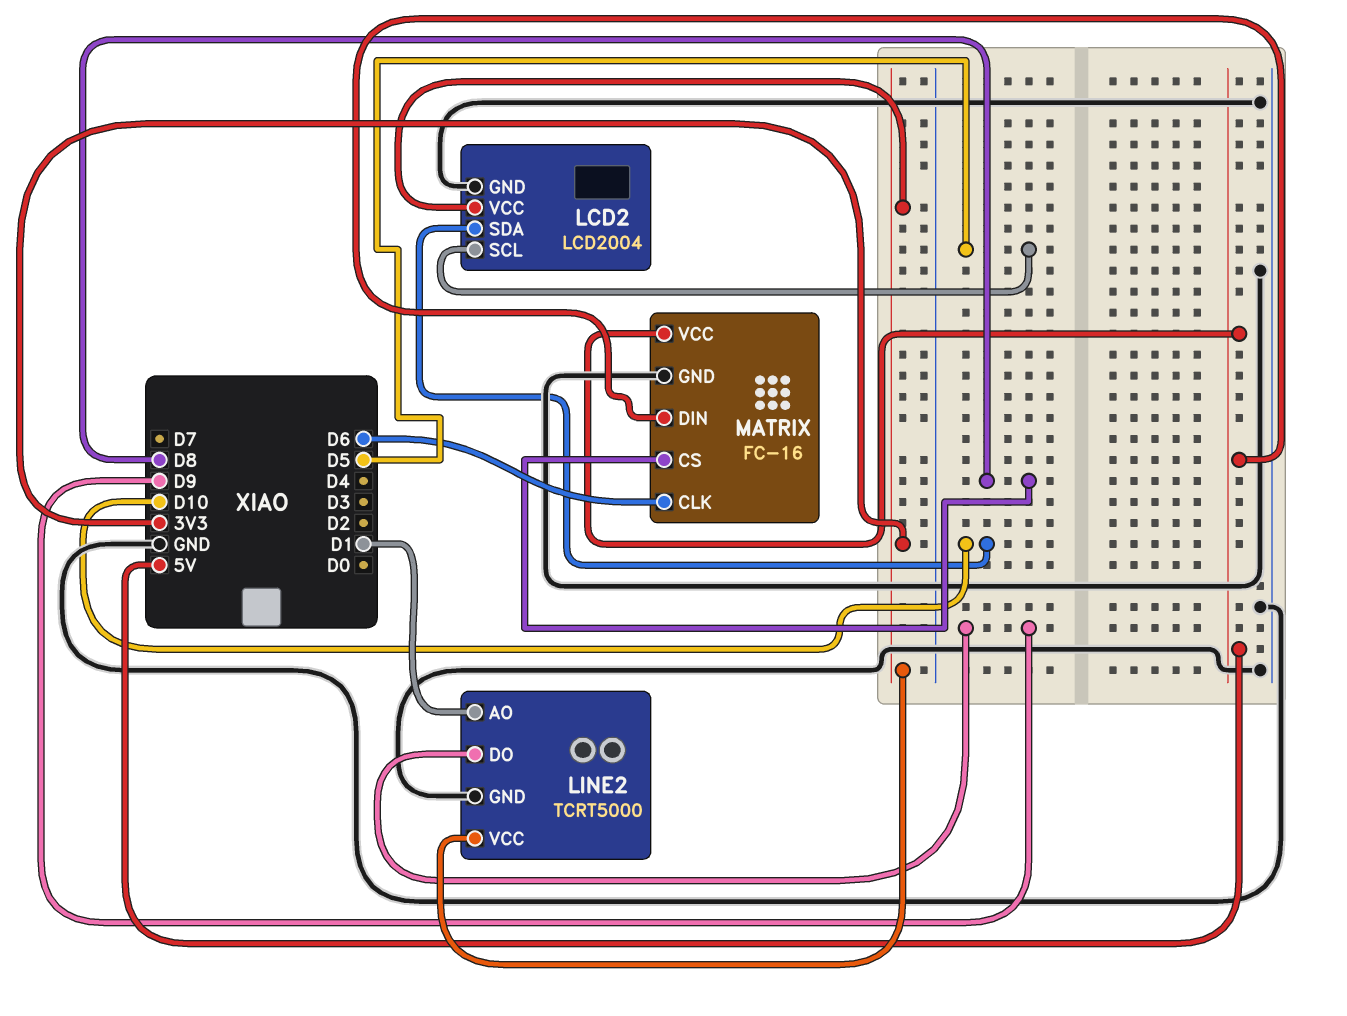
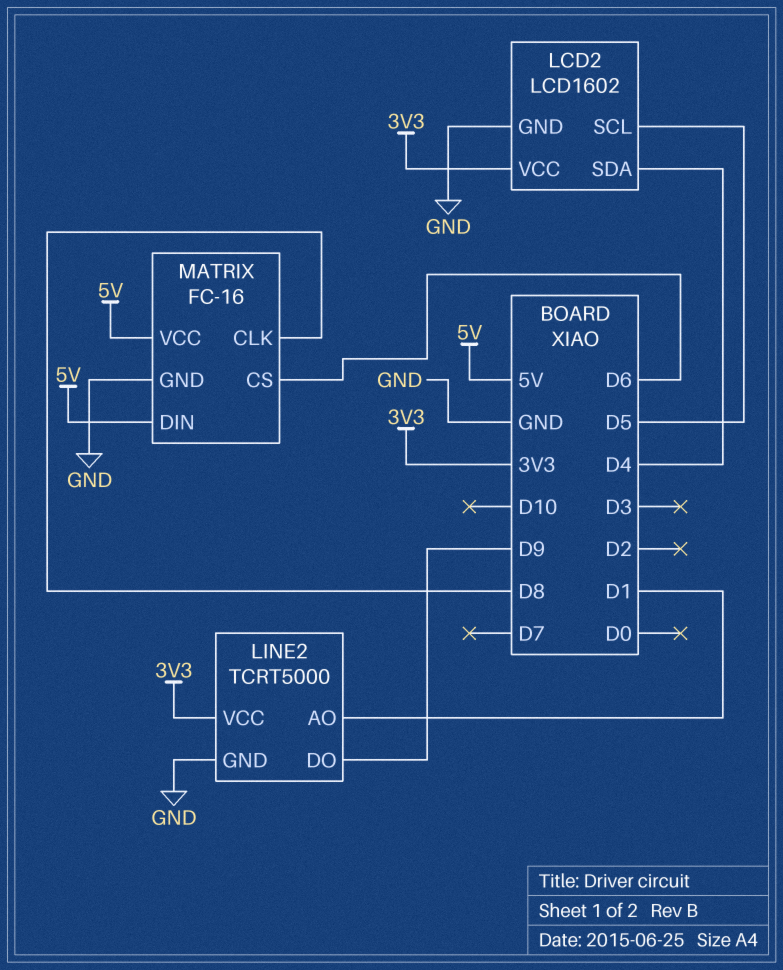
LCD2: LCD2004 -> LCD1602
LCD2 pin SDA: D10 -> D4
MATRIX pin CLK: D6 -> D8
MATRIX pin CS: D8 -> D6

